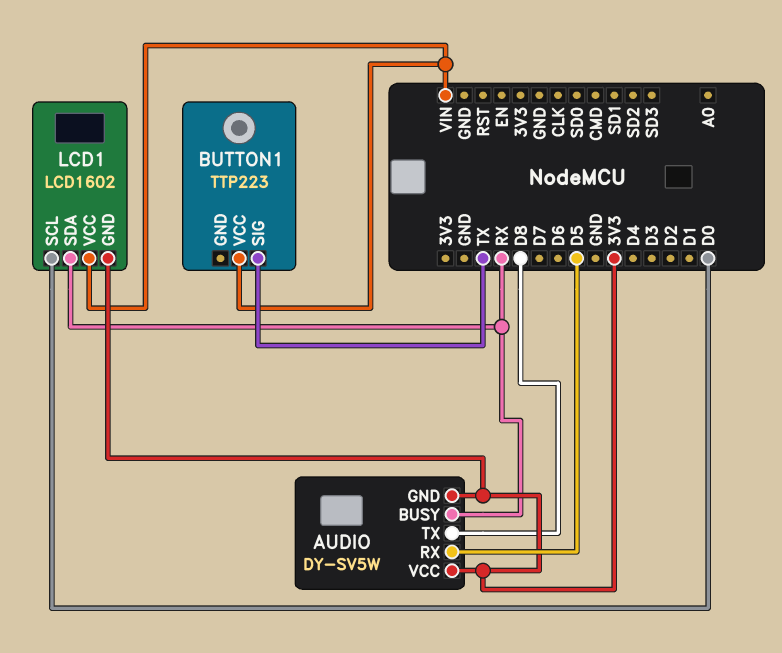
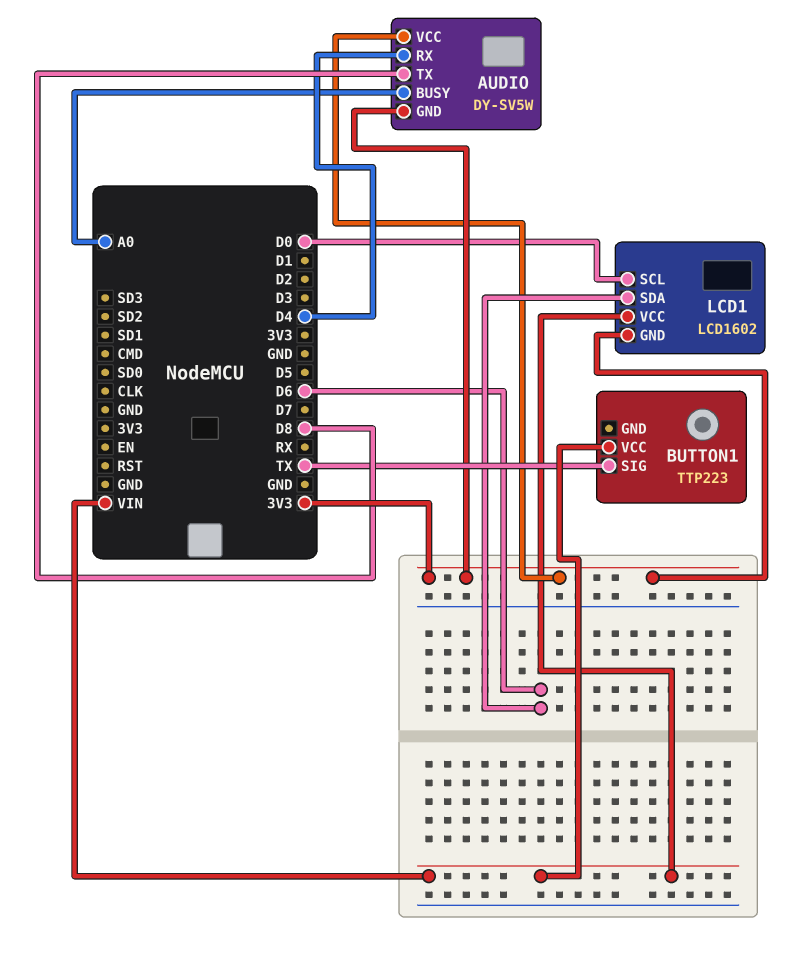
AUDIO pin BUSY: RX -> A0
AUDIO pin RX: D5 -> D4
LCD1 pin SDA: RX -> D6

